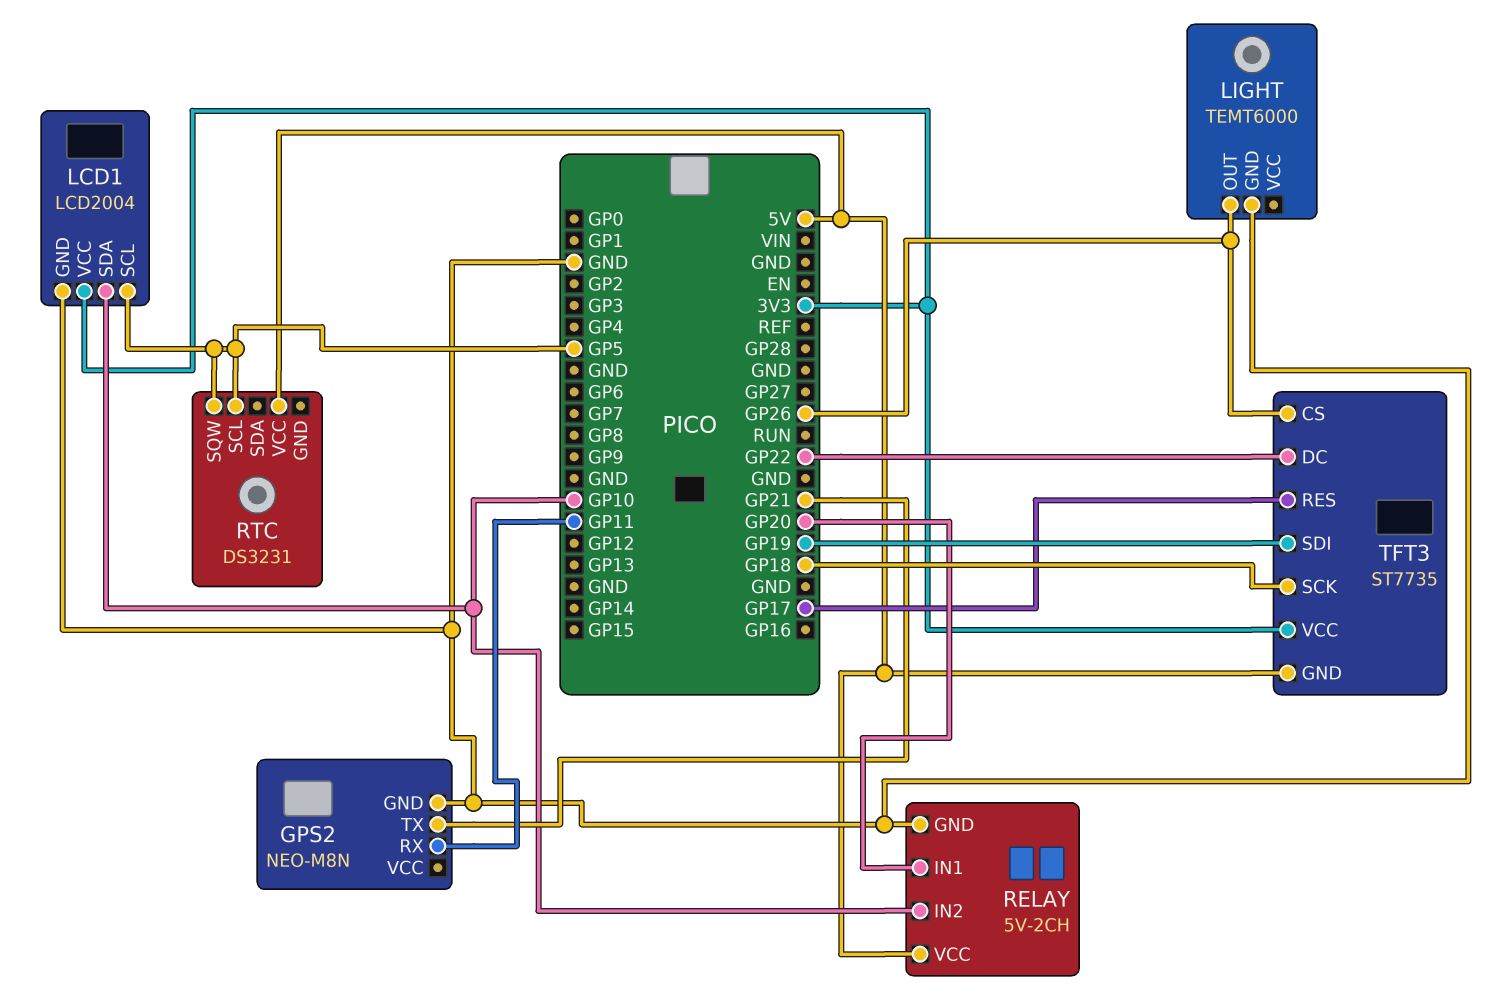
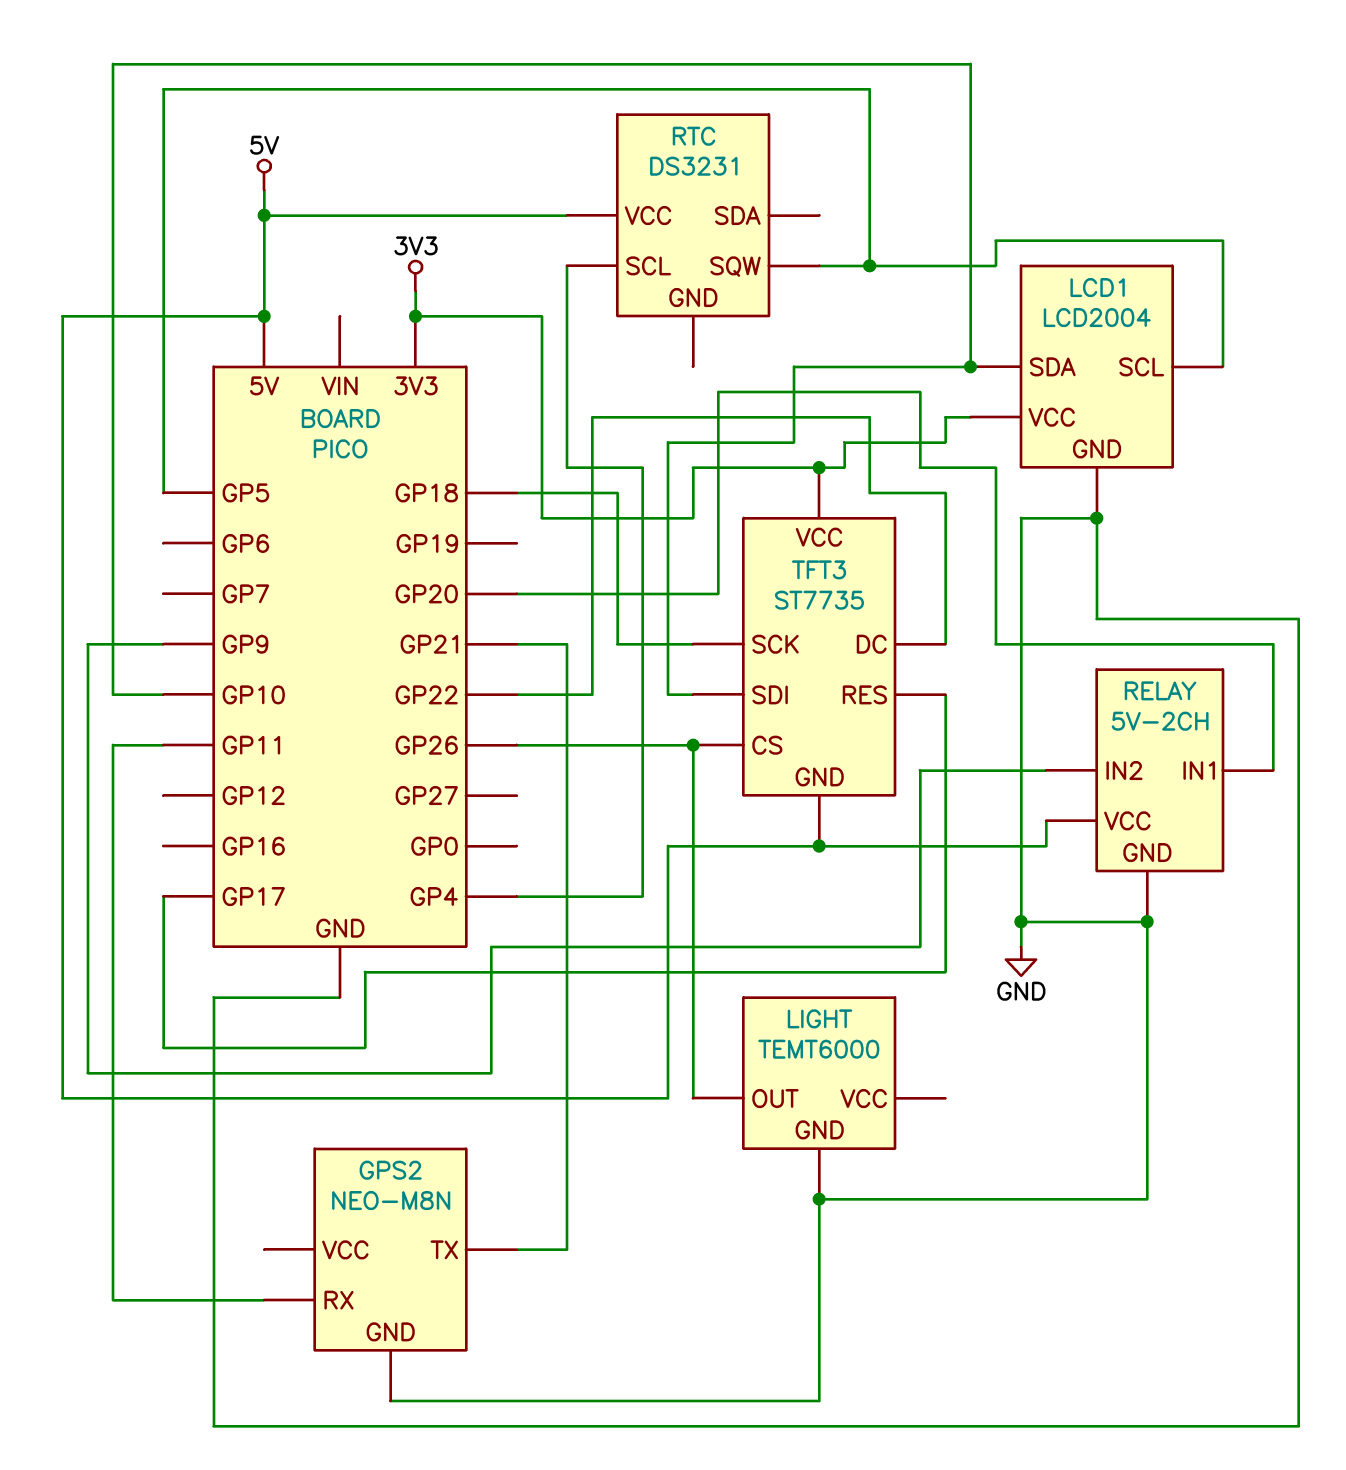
RELAY pin IN2: GP10 -> GP9
RTC pin SCL: GP5 -> GP4
TFT3 pin SDI: GP19 -> GP10

